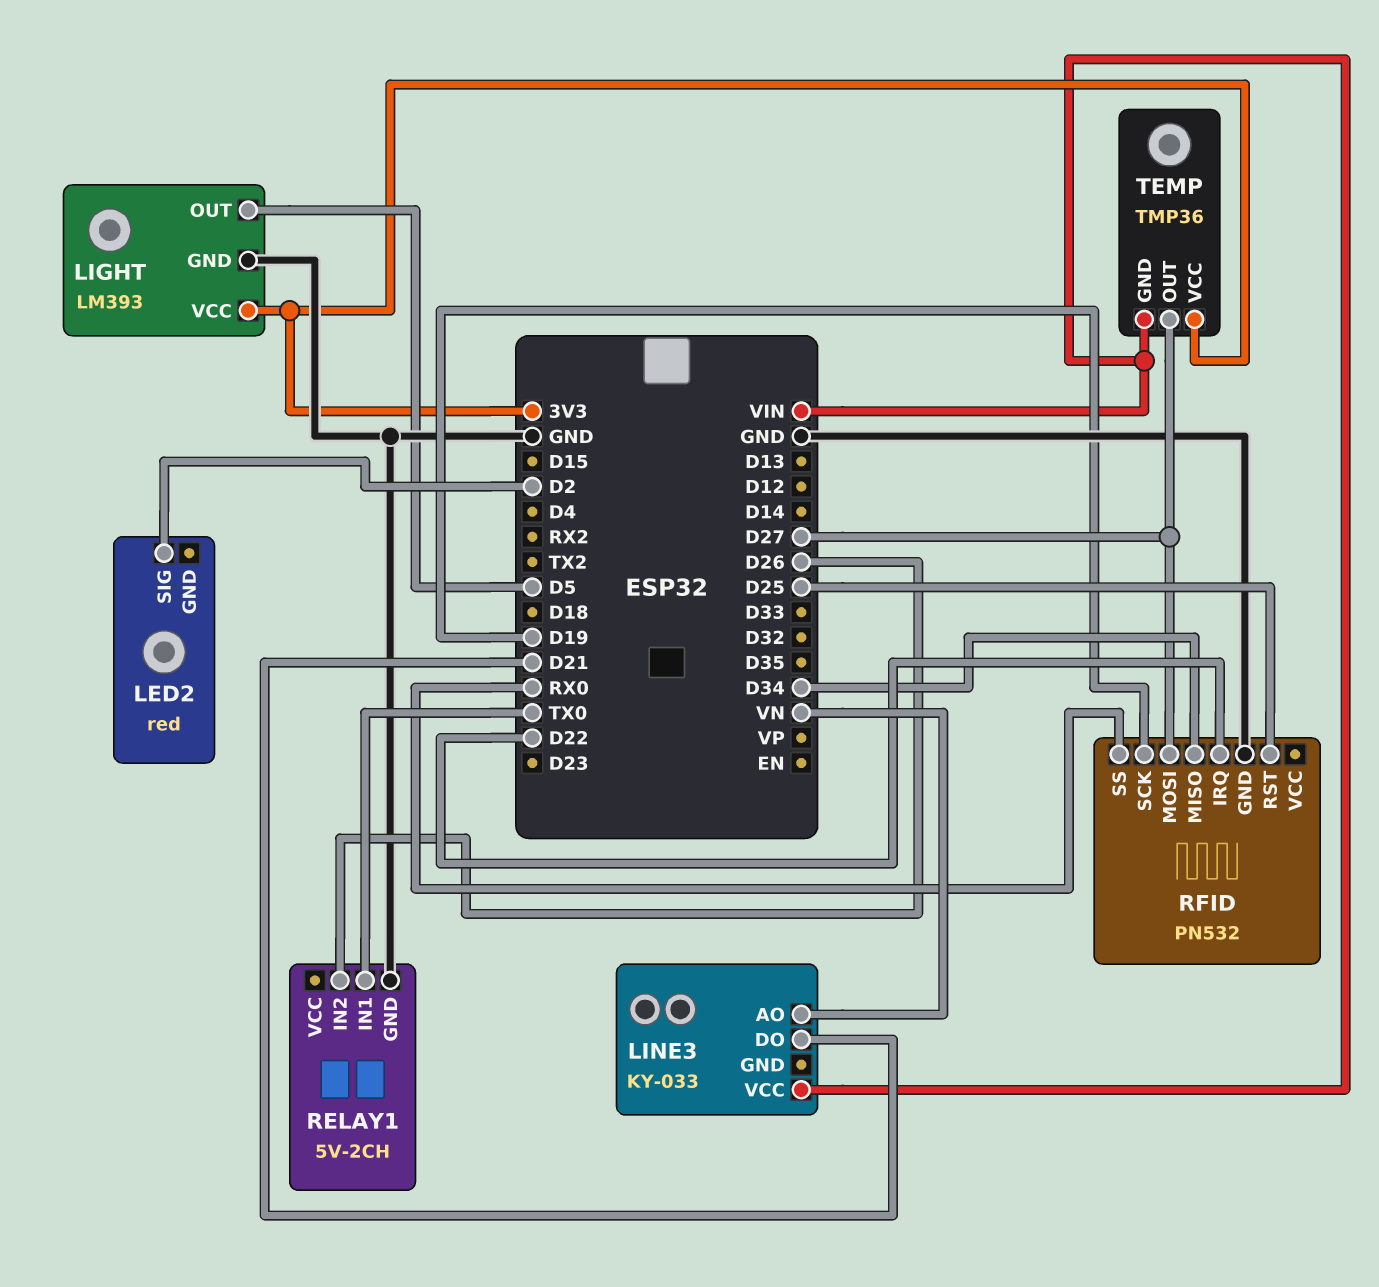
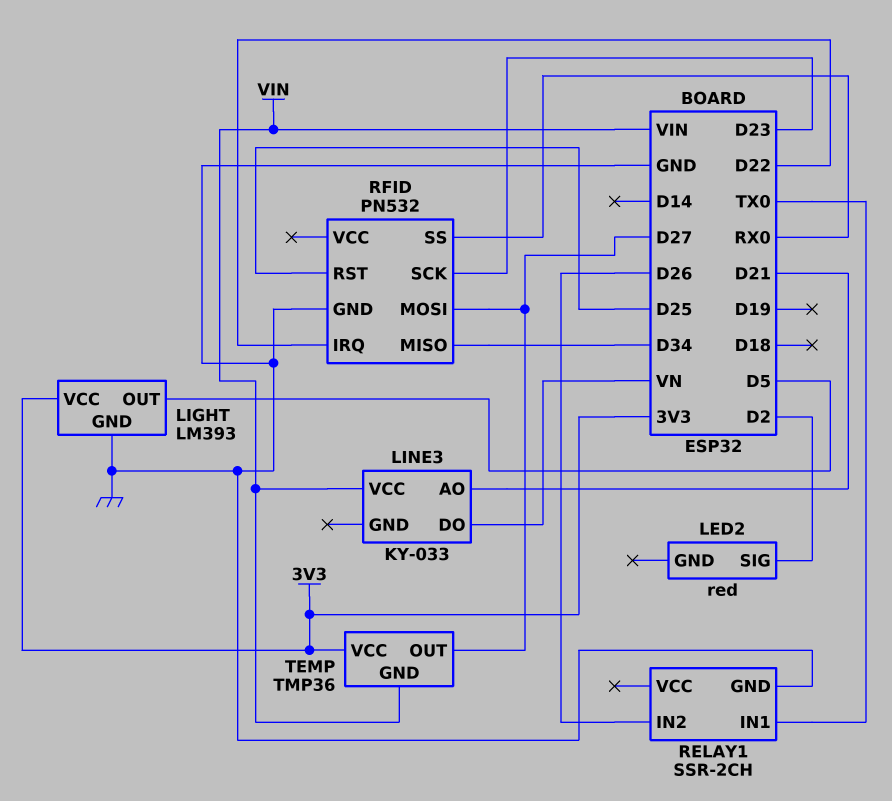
LINE3 pin AO: VN -> D21
LINE3 pin DO: D21 -> VN
RELAY1: 5V-2CH -> SSR-2CH
RFID pin SCK: D19 -> D23

